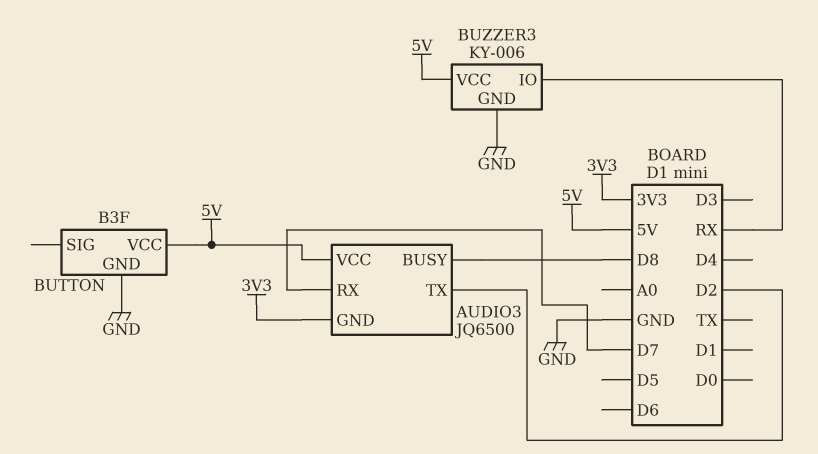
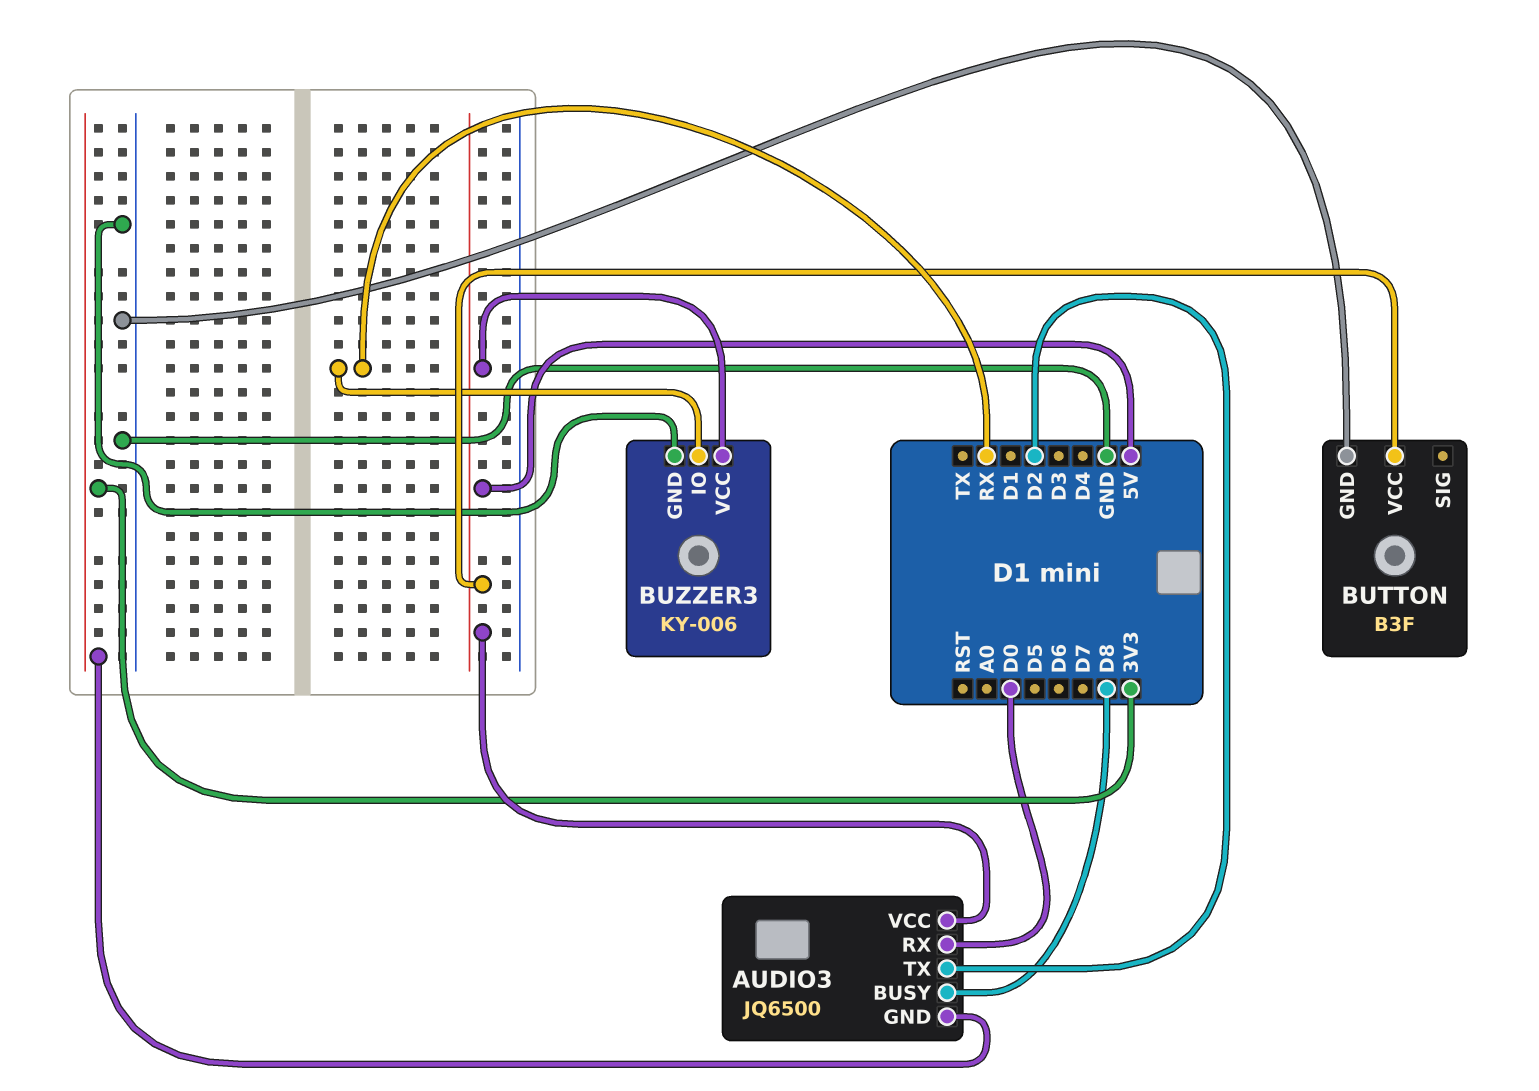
AUDIO3 pin RX: D7 -> D0

